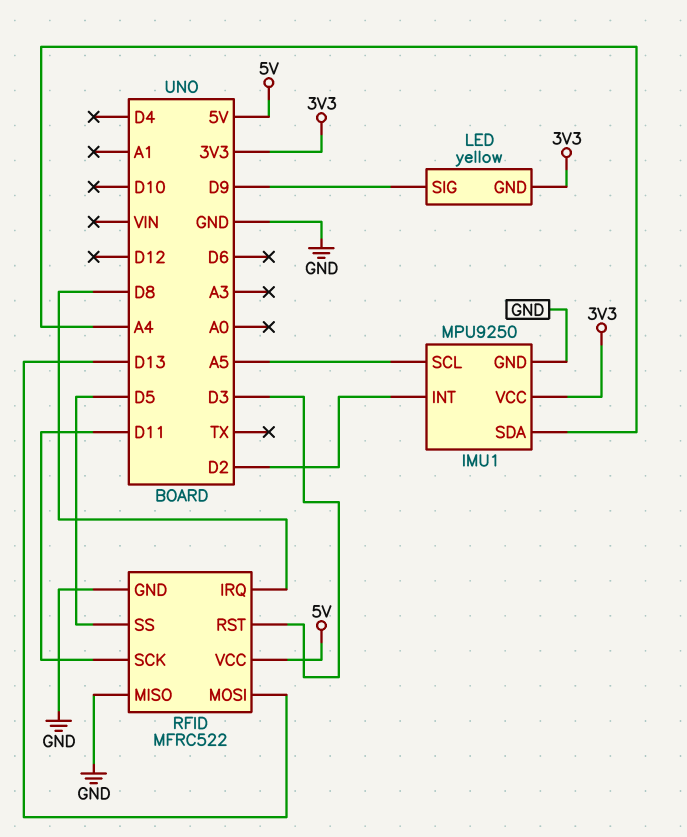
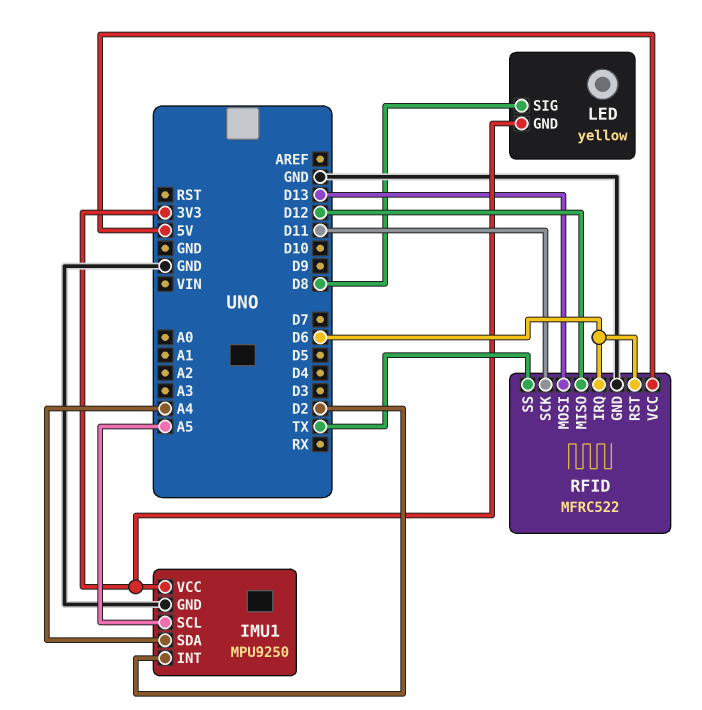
LED pin SIG: D9 -> D8
RFID pin IRQ: D8 -> D6
RFID pin MISO: GND -> D12
RFID pin RST: D3 -> D6
RFID pin SS: D5 -> TX

